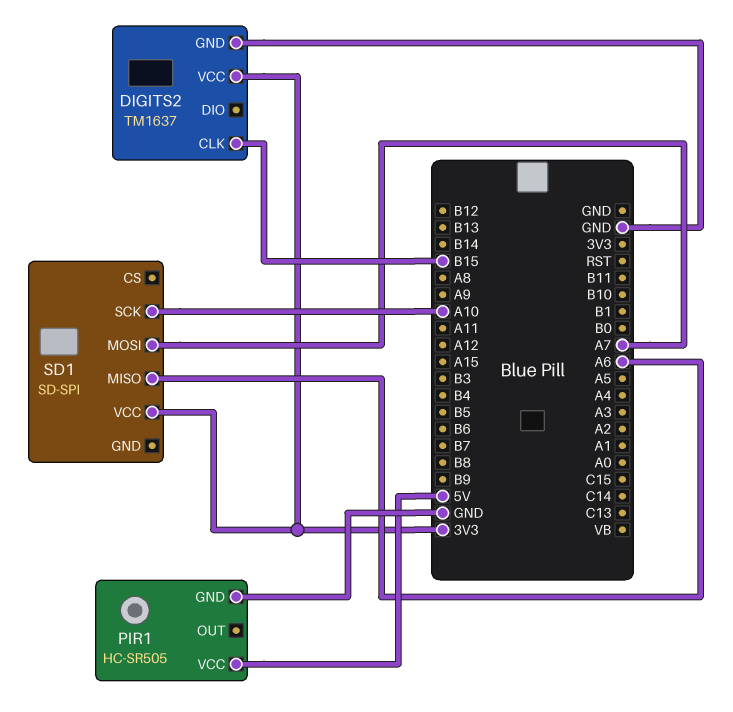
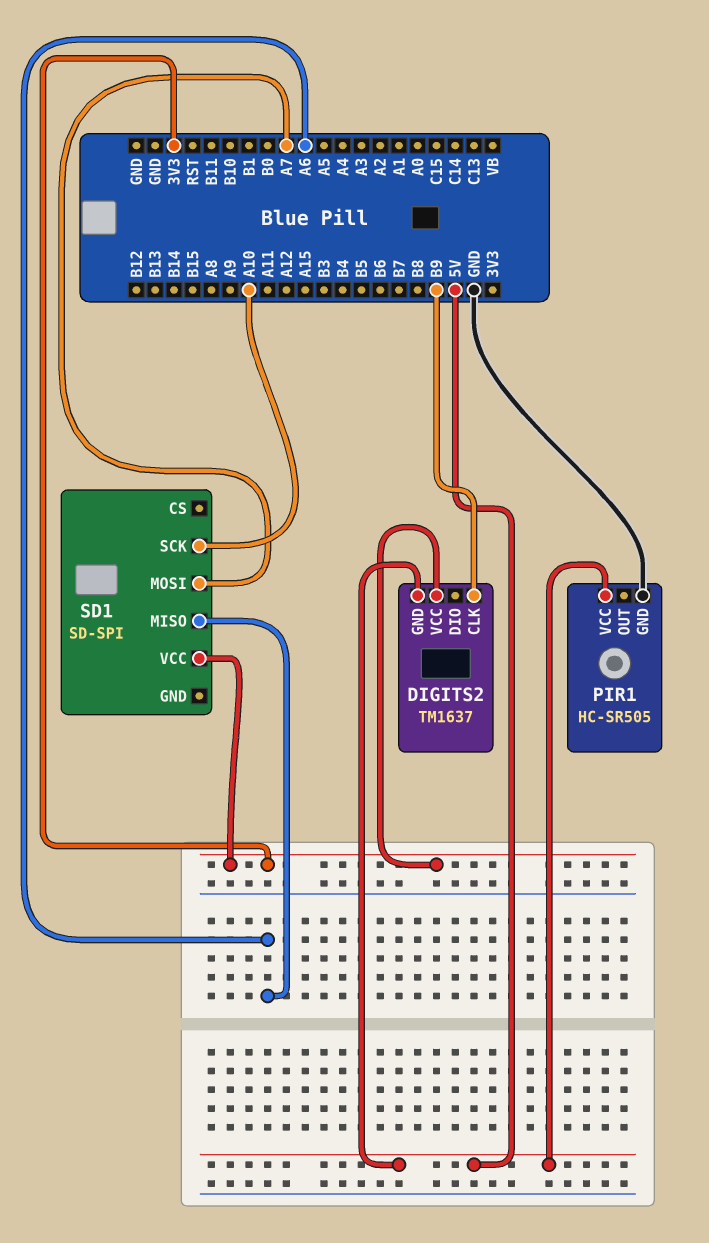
DIGITS2 pin CLK: B15 -> B9
DIGITS2 pin GND: GND -> 5V

